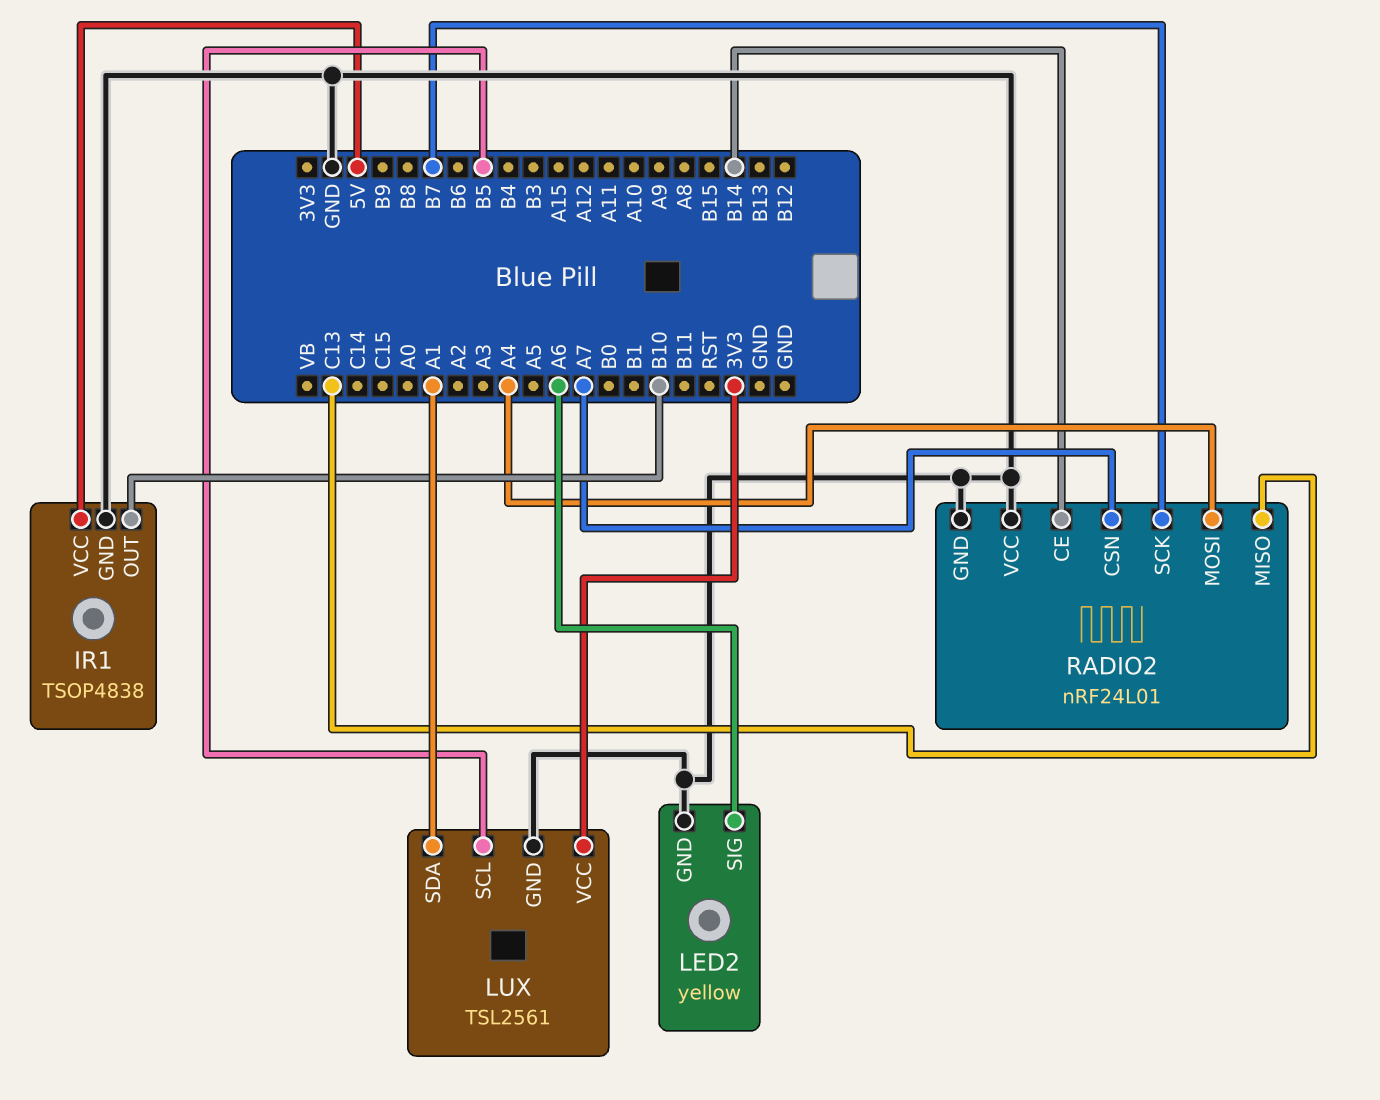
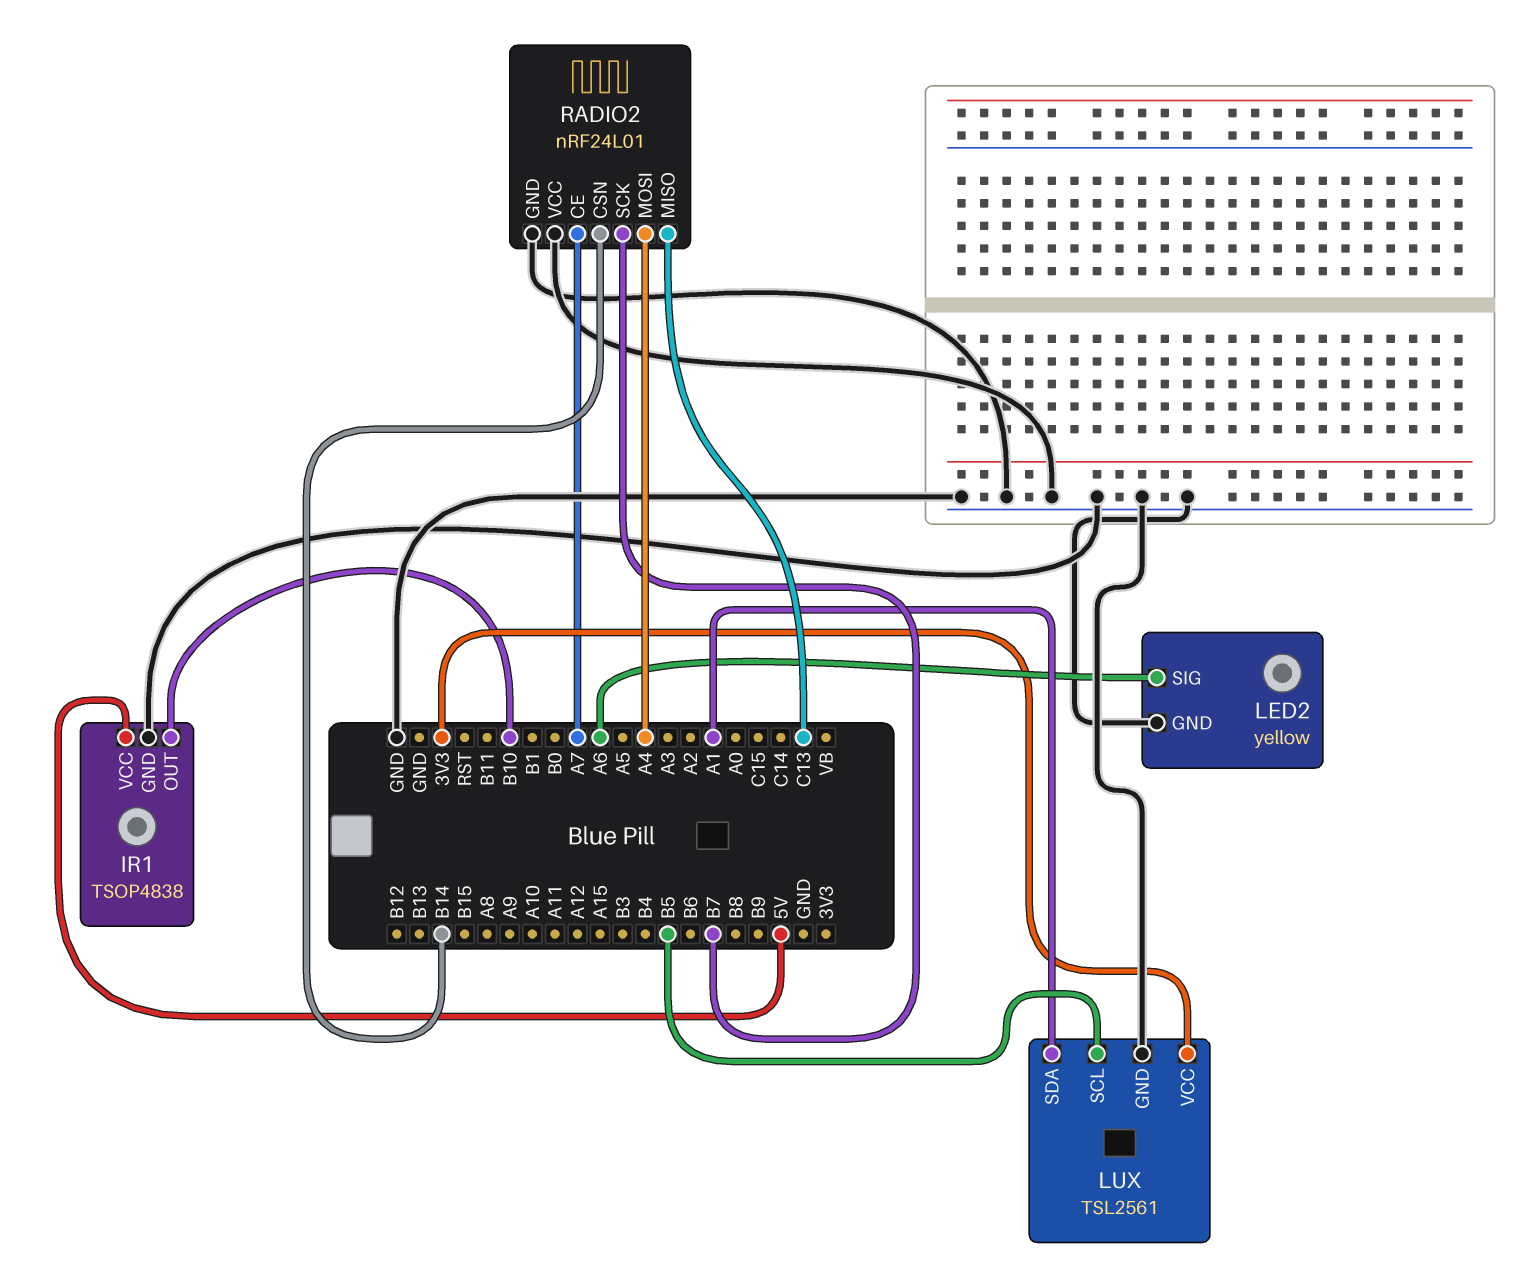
RADIO2 pin CE: B14 -> A7
RADIO2 pin CSN: A7 -> B14

